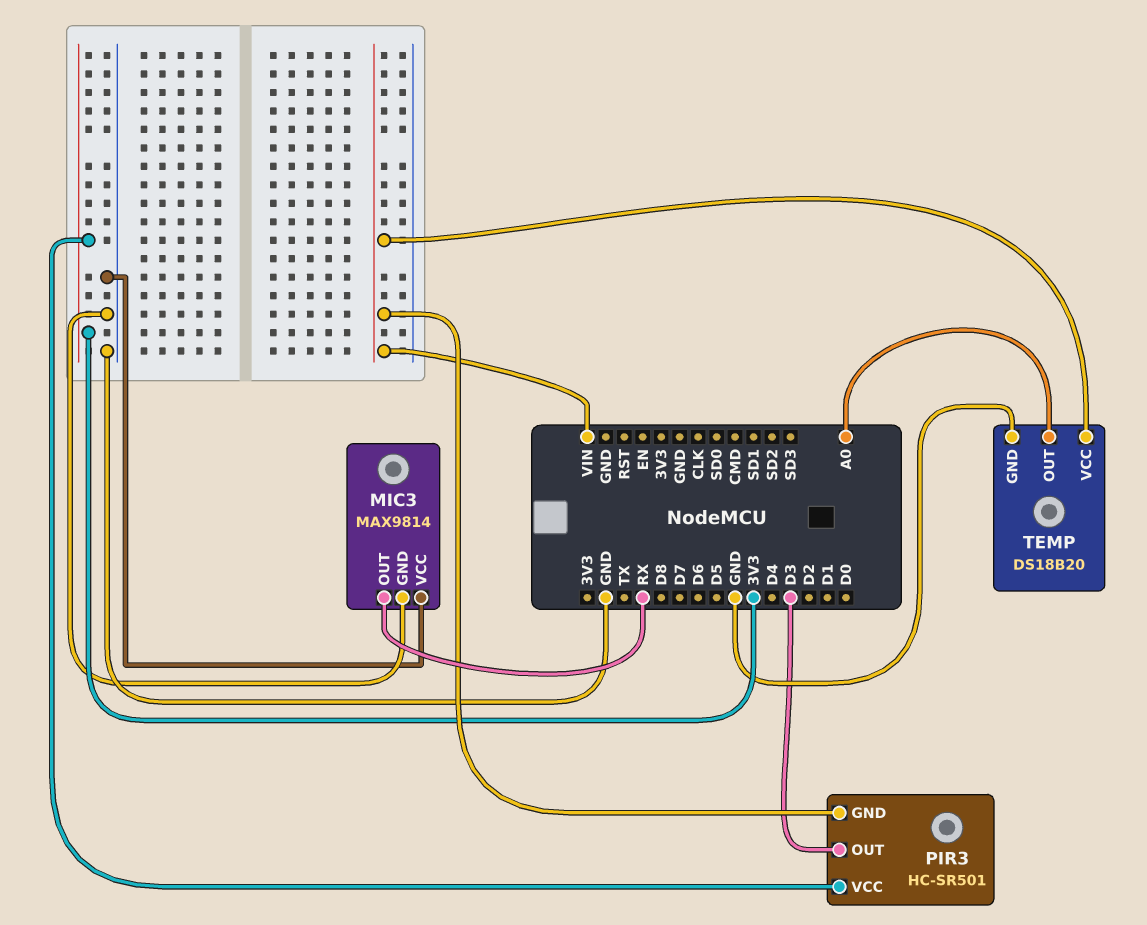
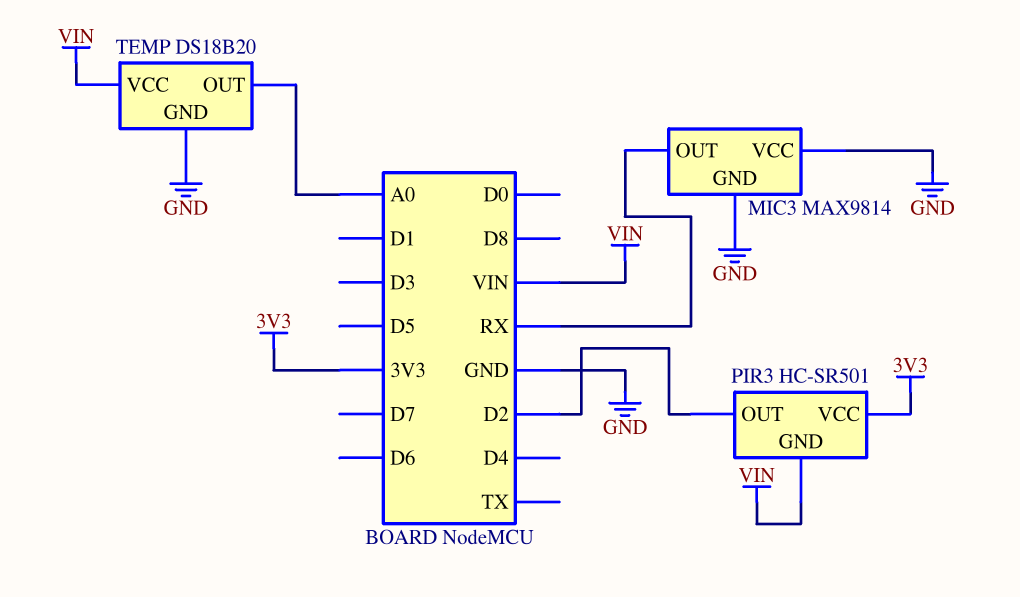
PIR3 pin OUT: D3 -> D2

